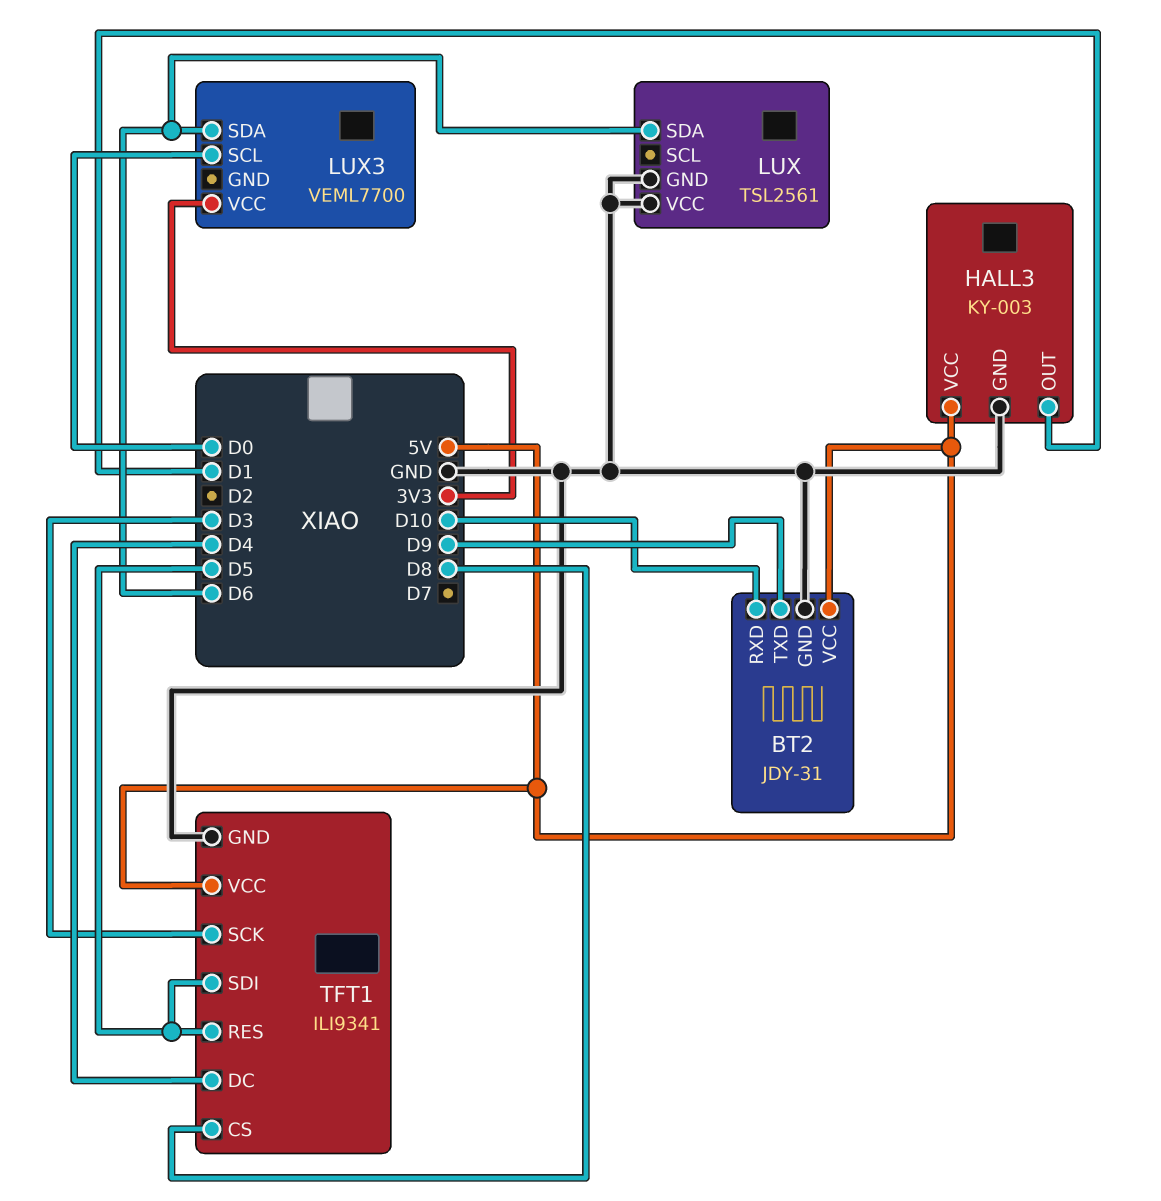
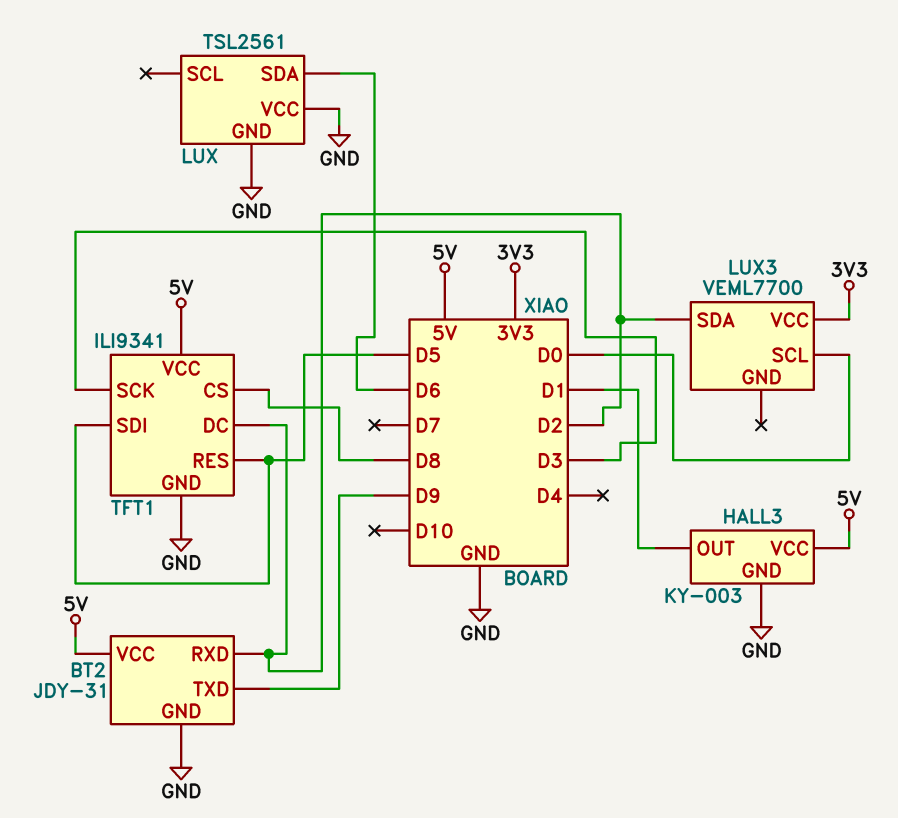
BT2 pin RXD: D10 -> D2
LUX3 pin SDA: D6 -> D2
TFT1 pin DC: D4 -> D2

